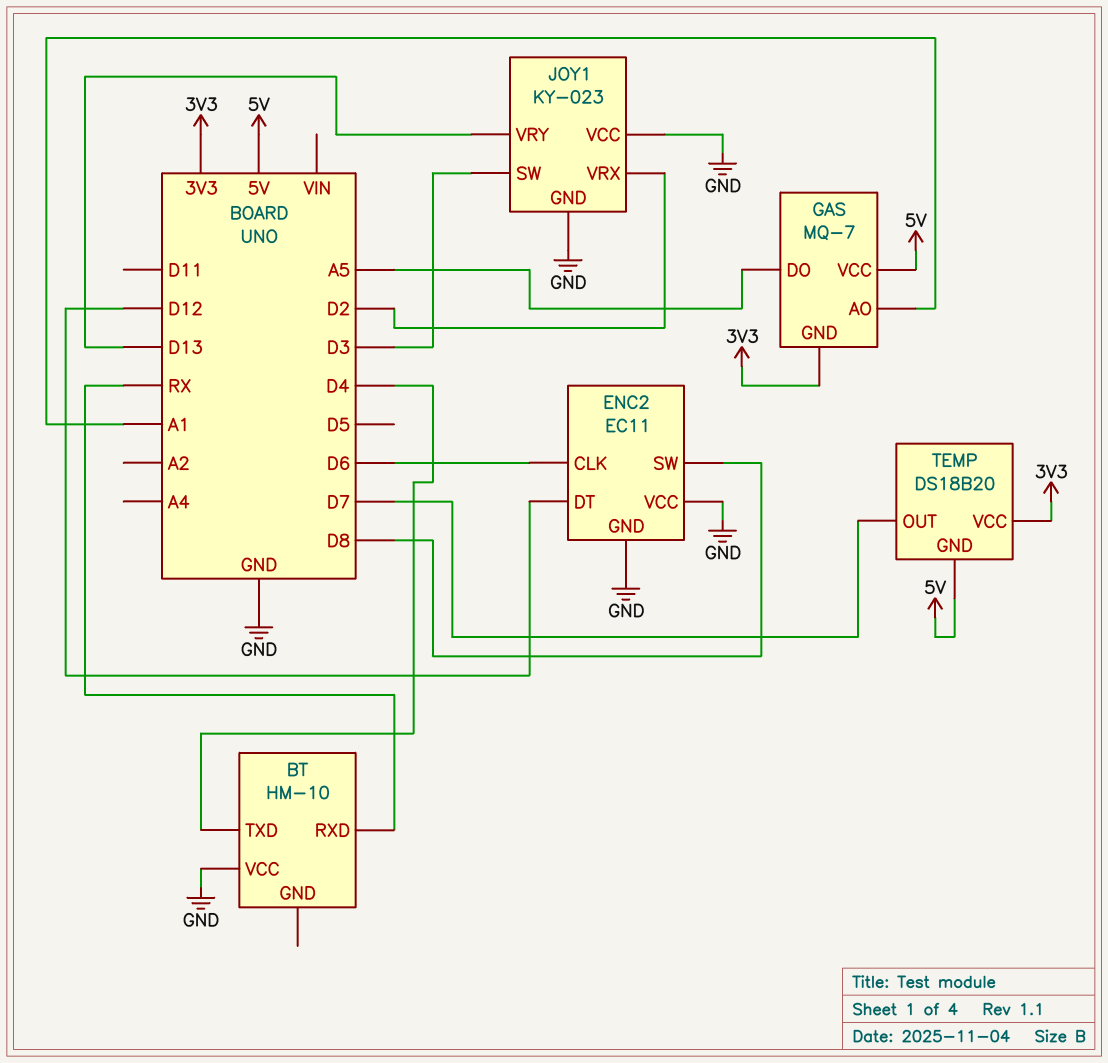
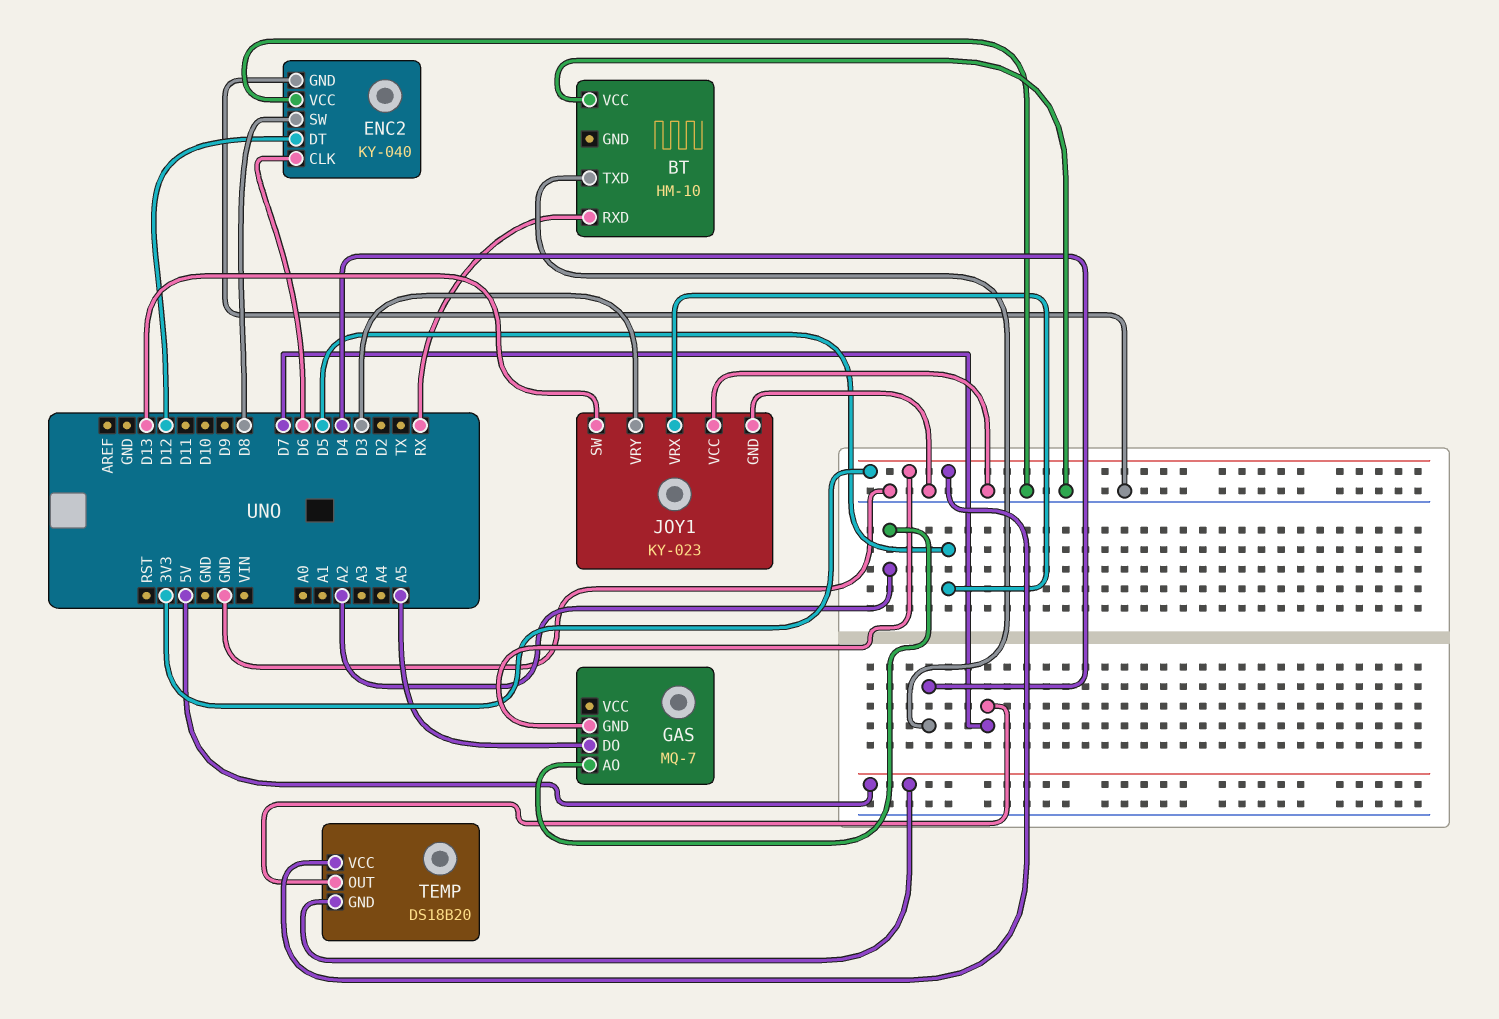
ENC2: EC11 -> KY-040
GAS pin AO: A1 -> A2
GAS pin VCC: 5V -> none
JOY1 pin SW: D3 -> D13
JOY1 pin VRX: D2 -> D5
JOY1 pin VRY: D13 -> D3

